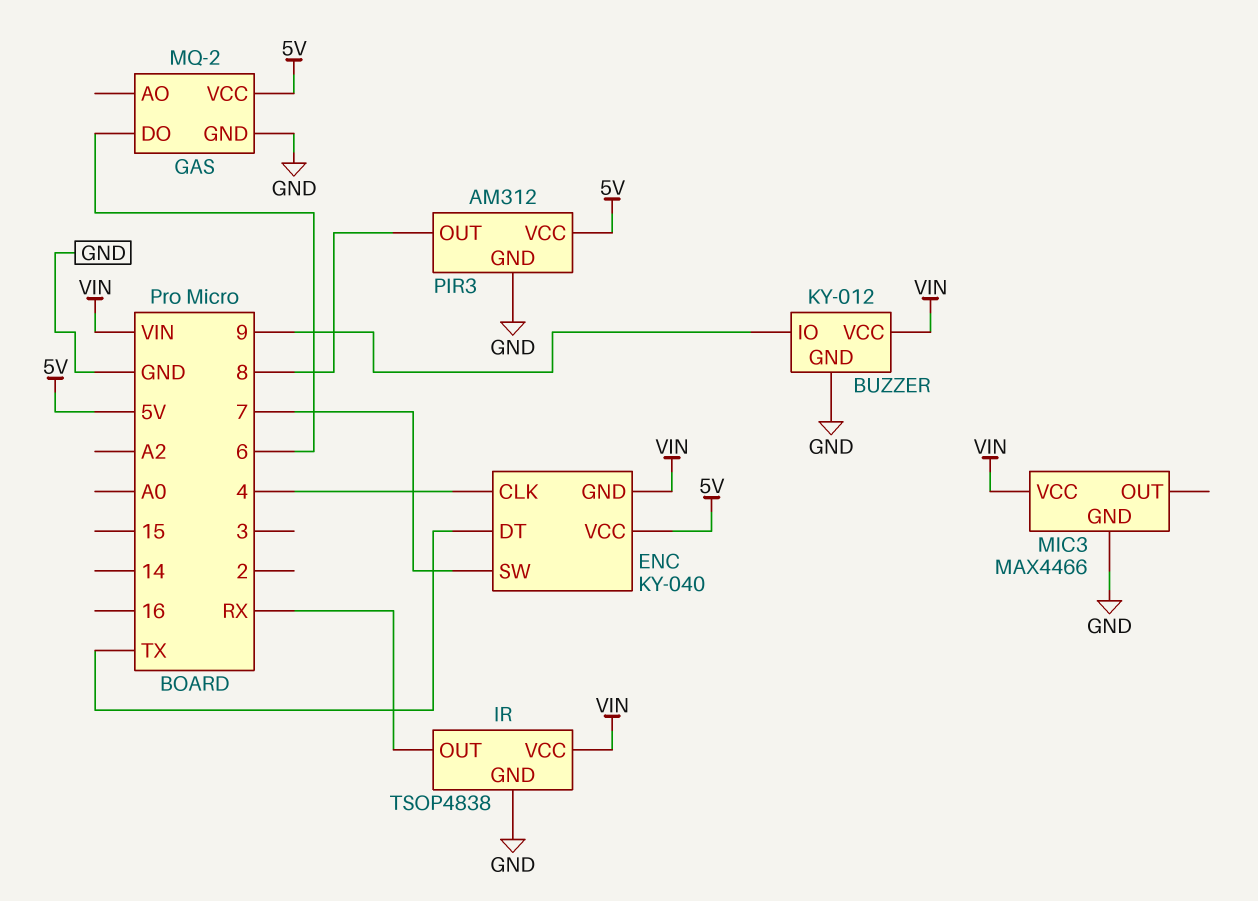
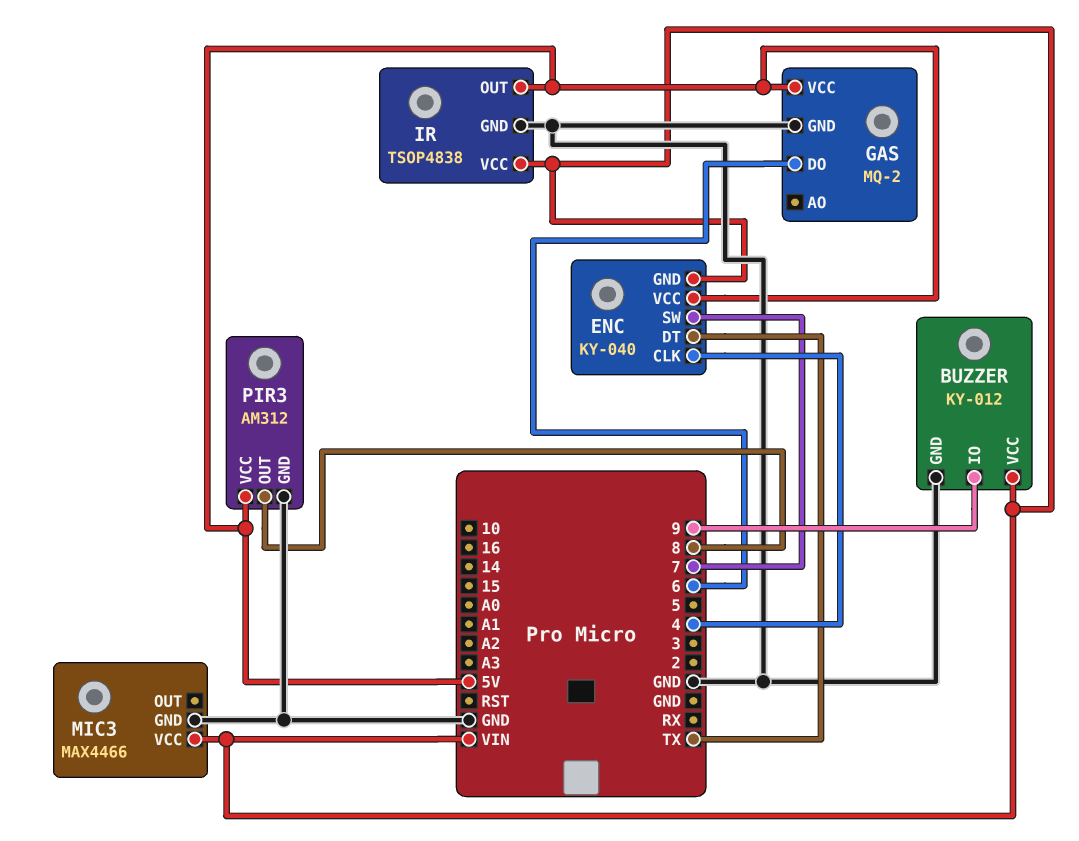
IR pin OUT: RX -> 5V

